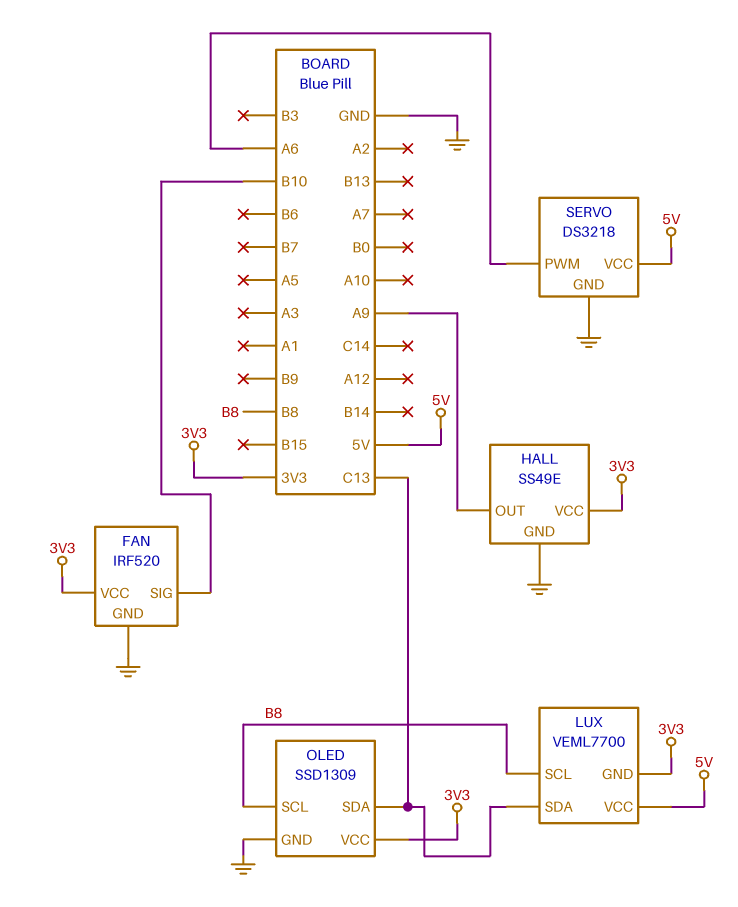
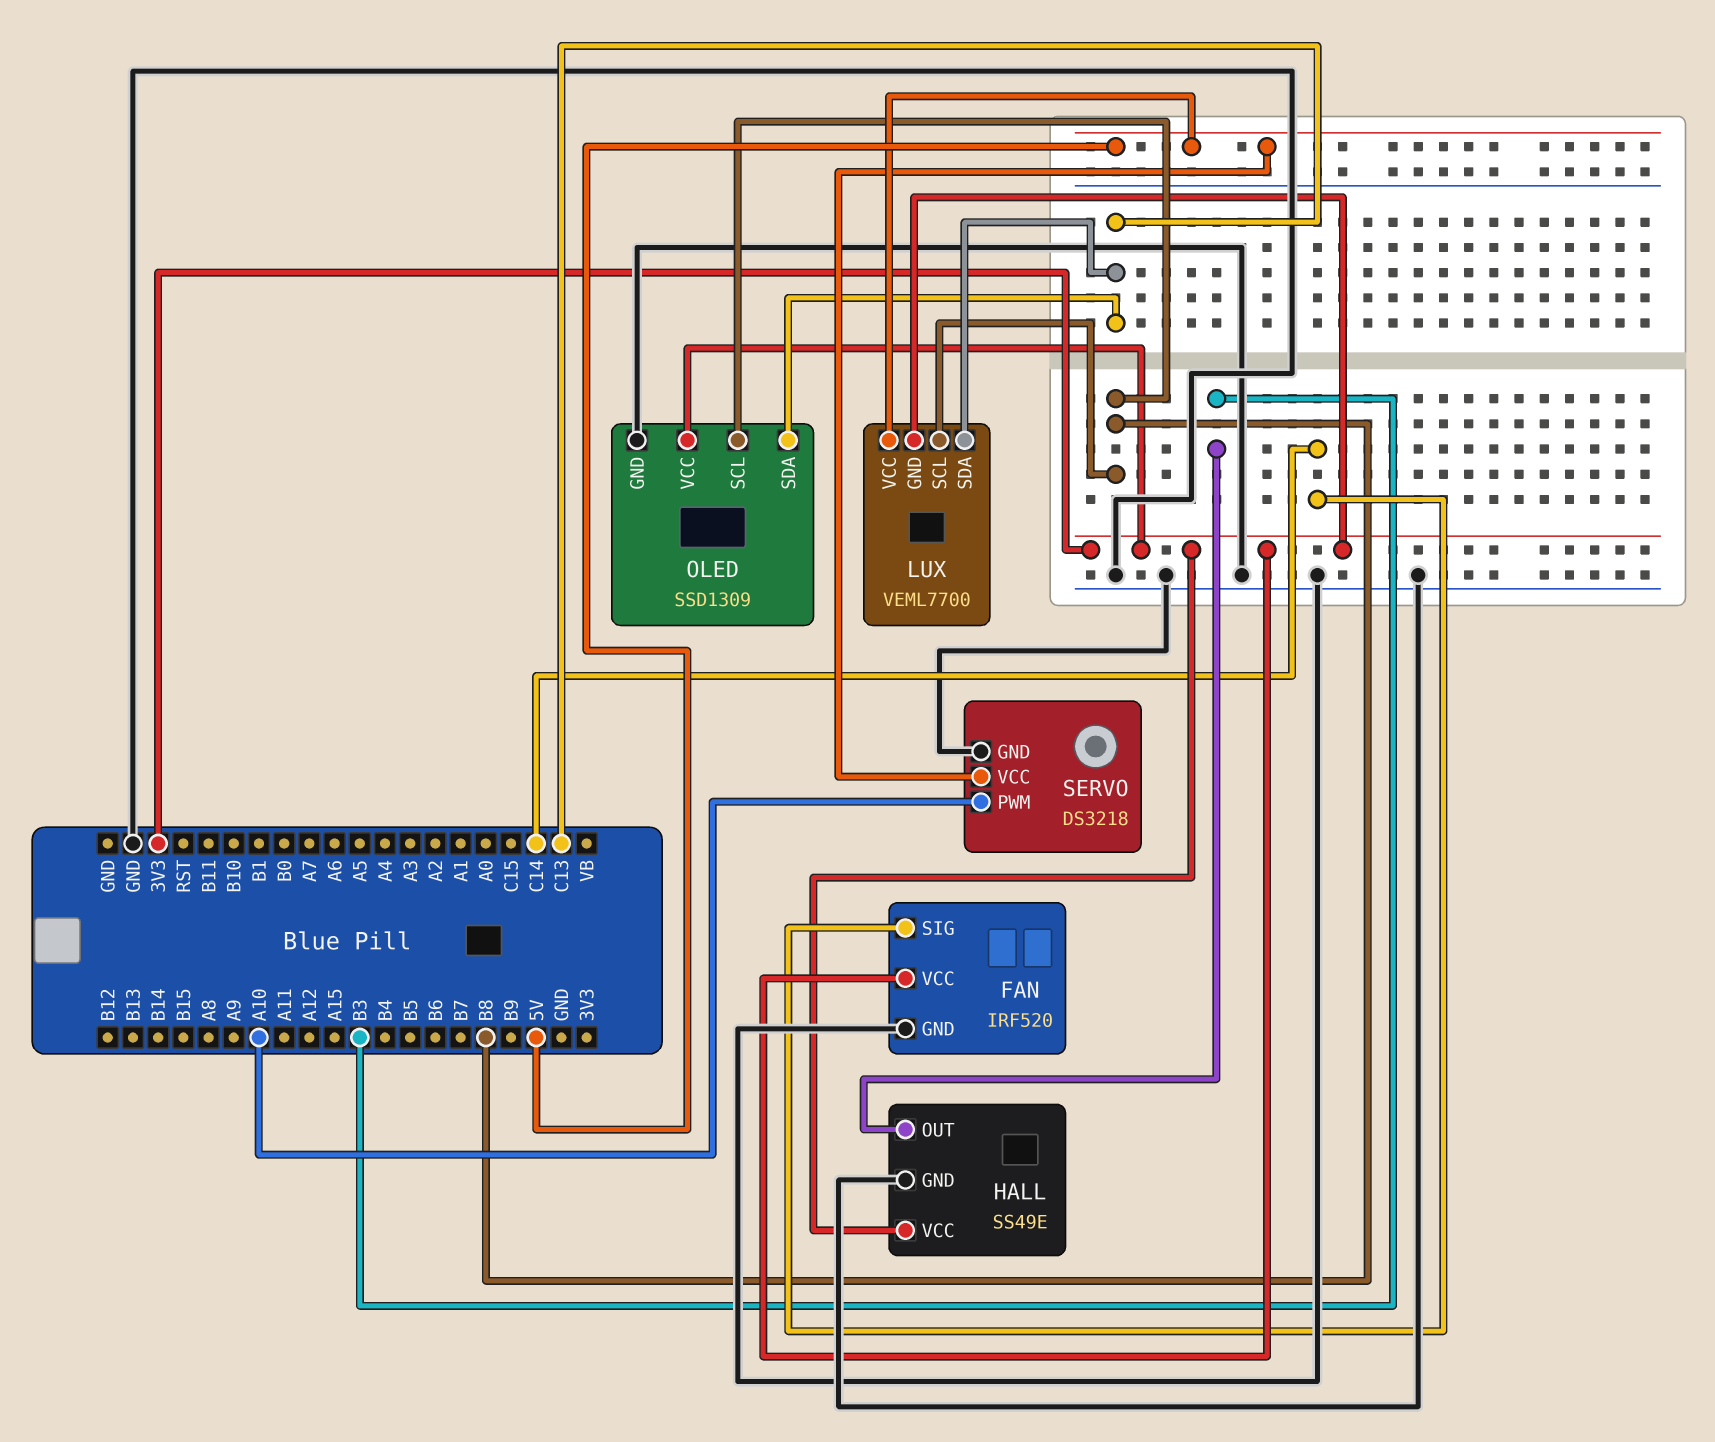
FAN pin SIG: B10 -> C14
HALL pin OUT: A9 -> B3
SERVO pin PWM: A6 -> A10

